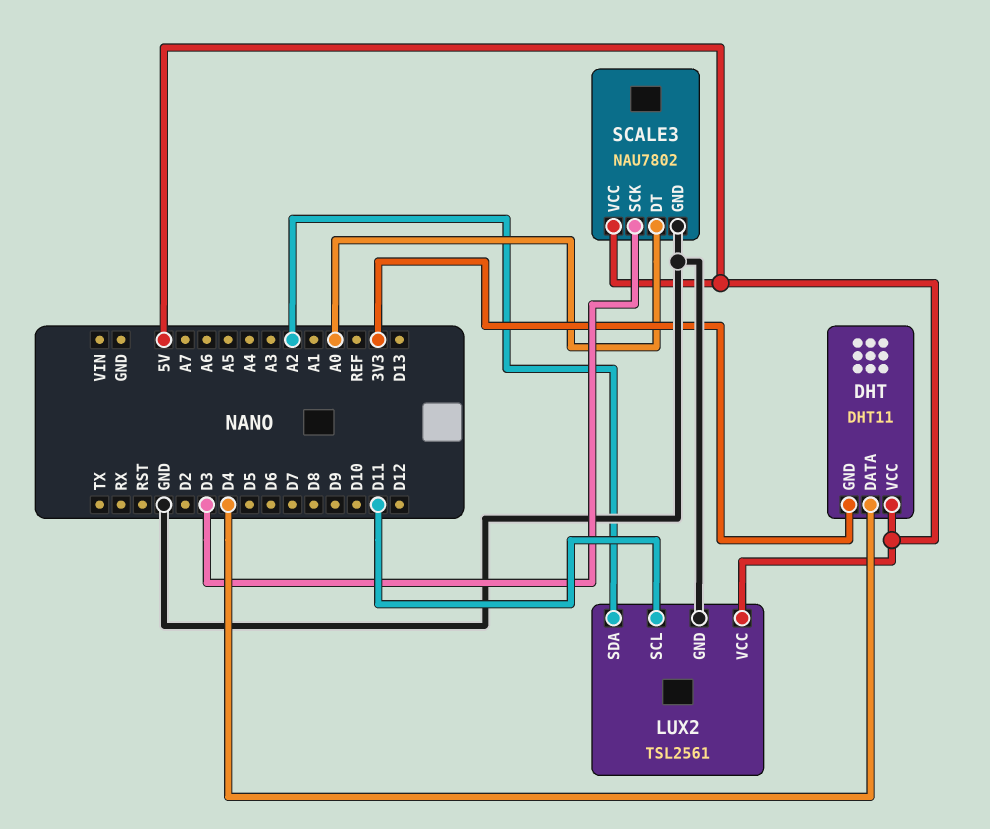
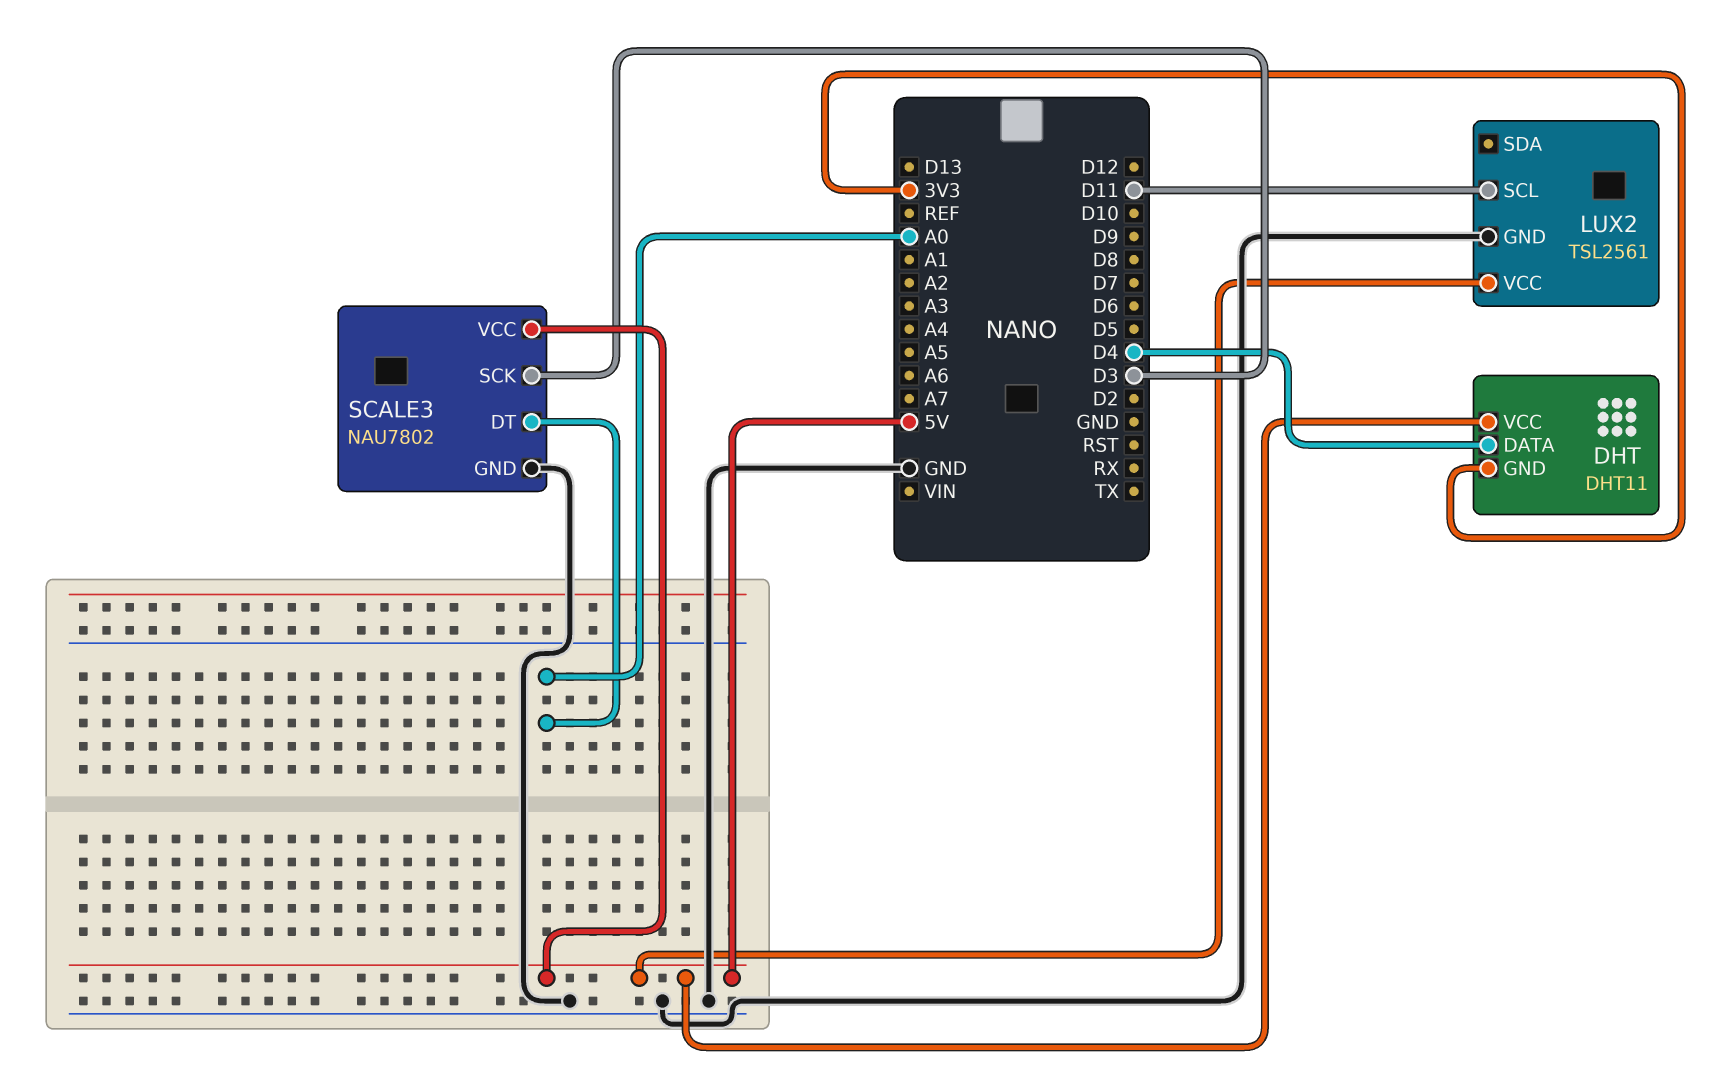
LUX2 pin SDA: A2 -> none

